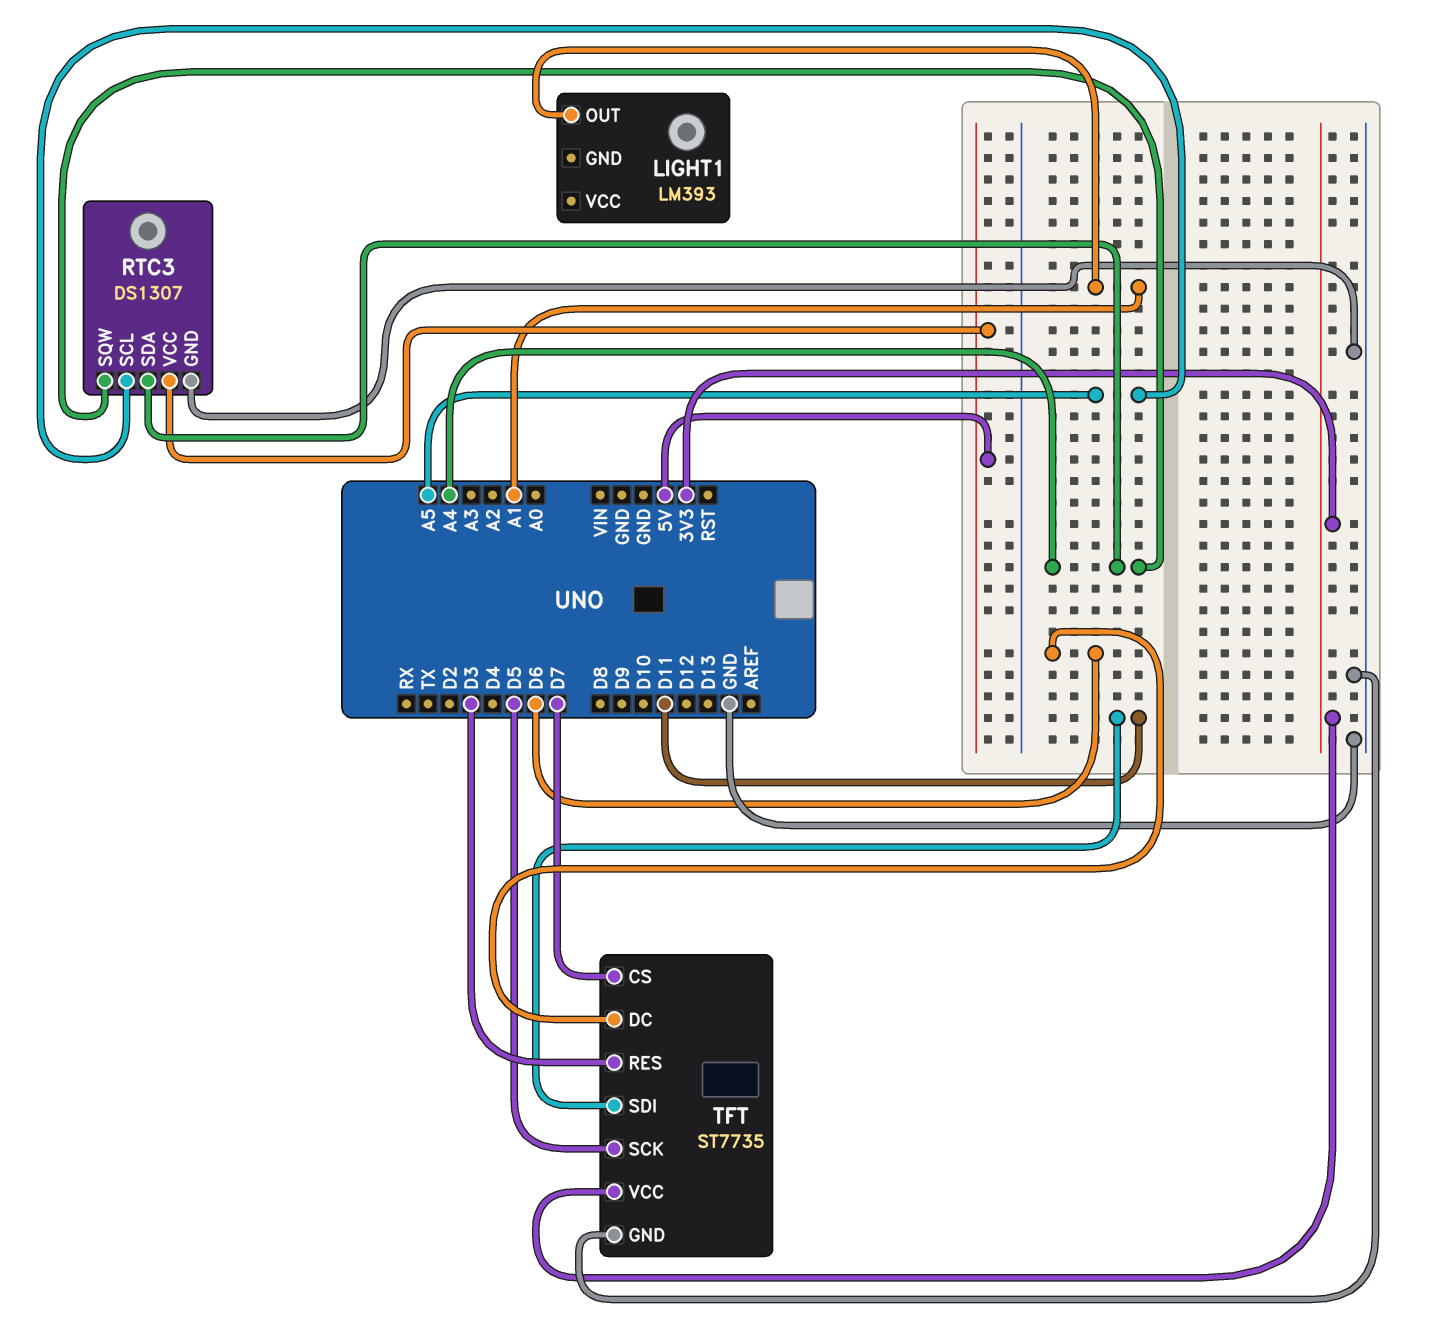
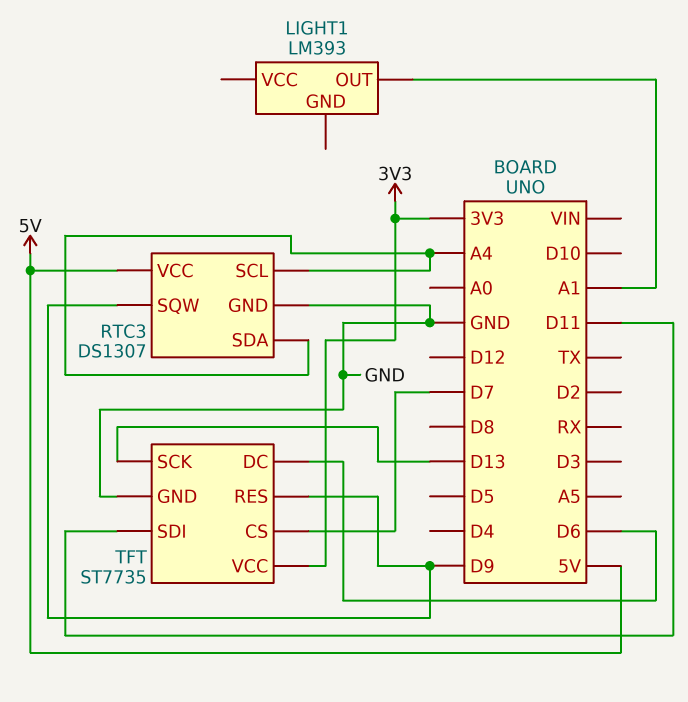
RTC3 pin SCL: A5 -> A4
RTC3 pin SQW: A4 -> D9
TFT pin RES: D3 -> D9
TFT pin SCK: D5 -> D13

